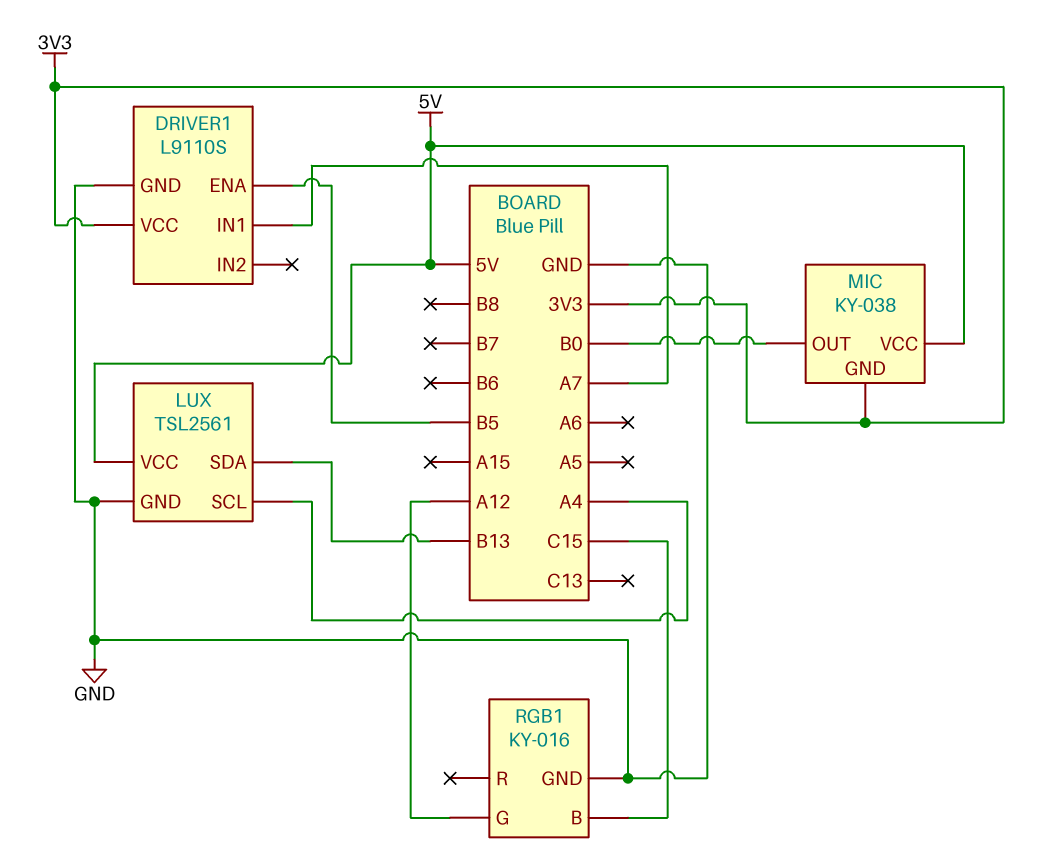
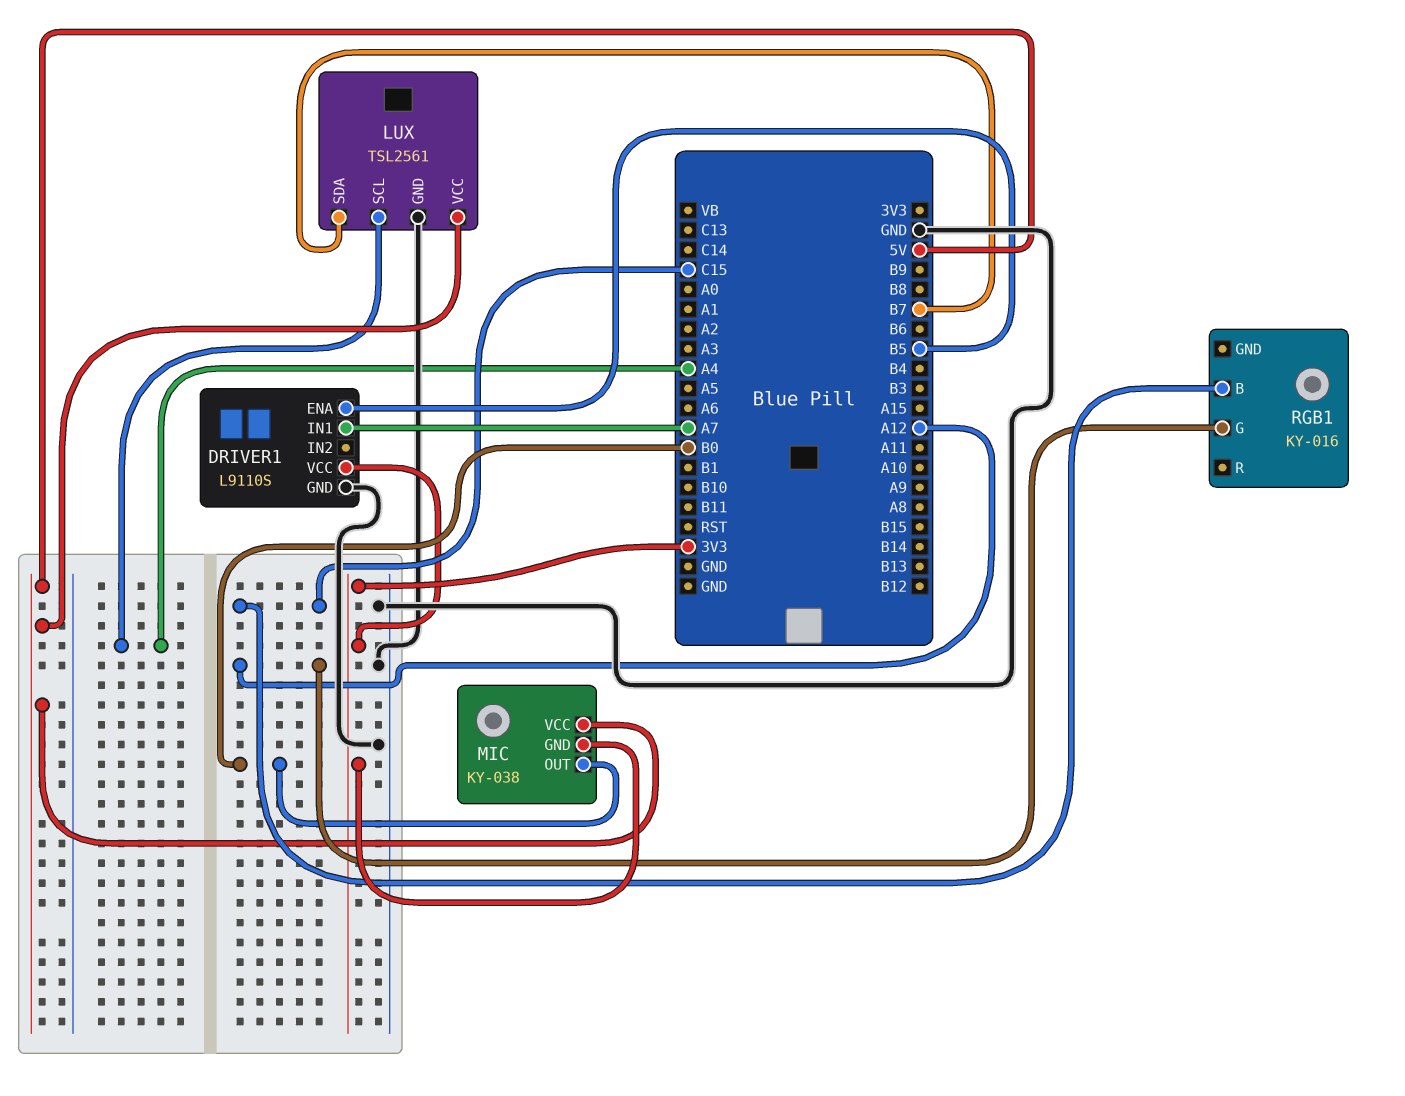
LUX pin SDA: B13 -> B7
RGB1 pin GND: GND -> none

